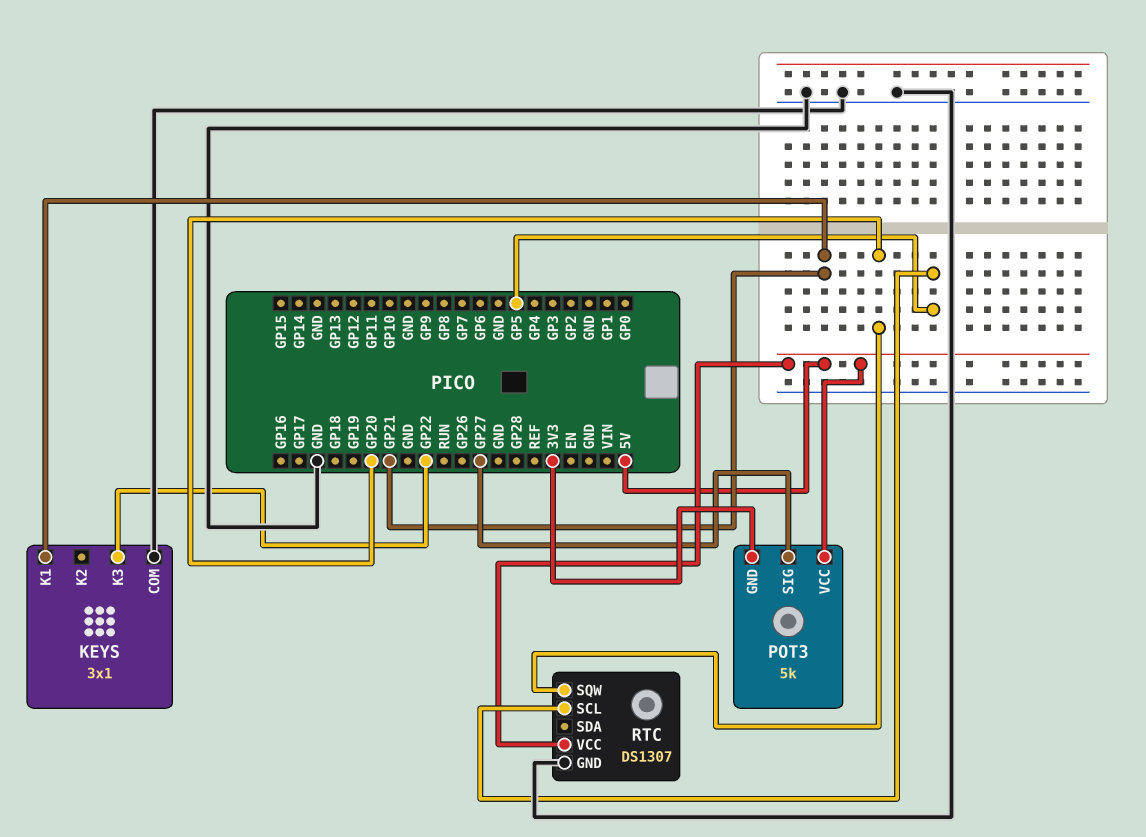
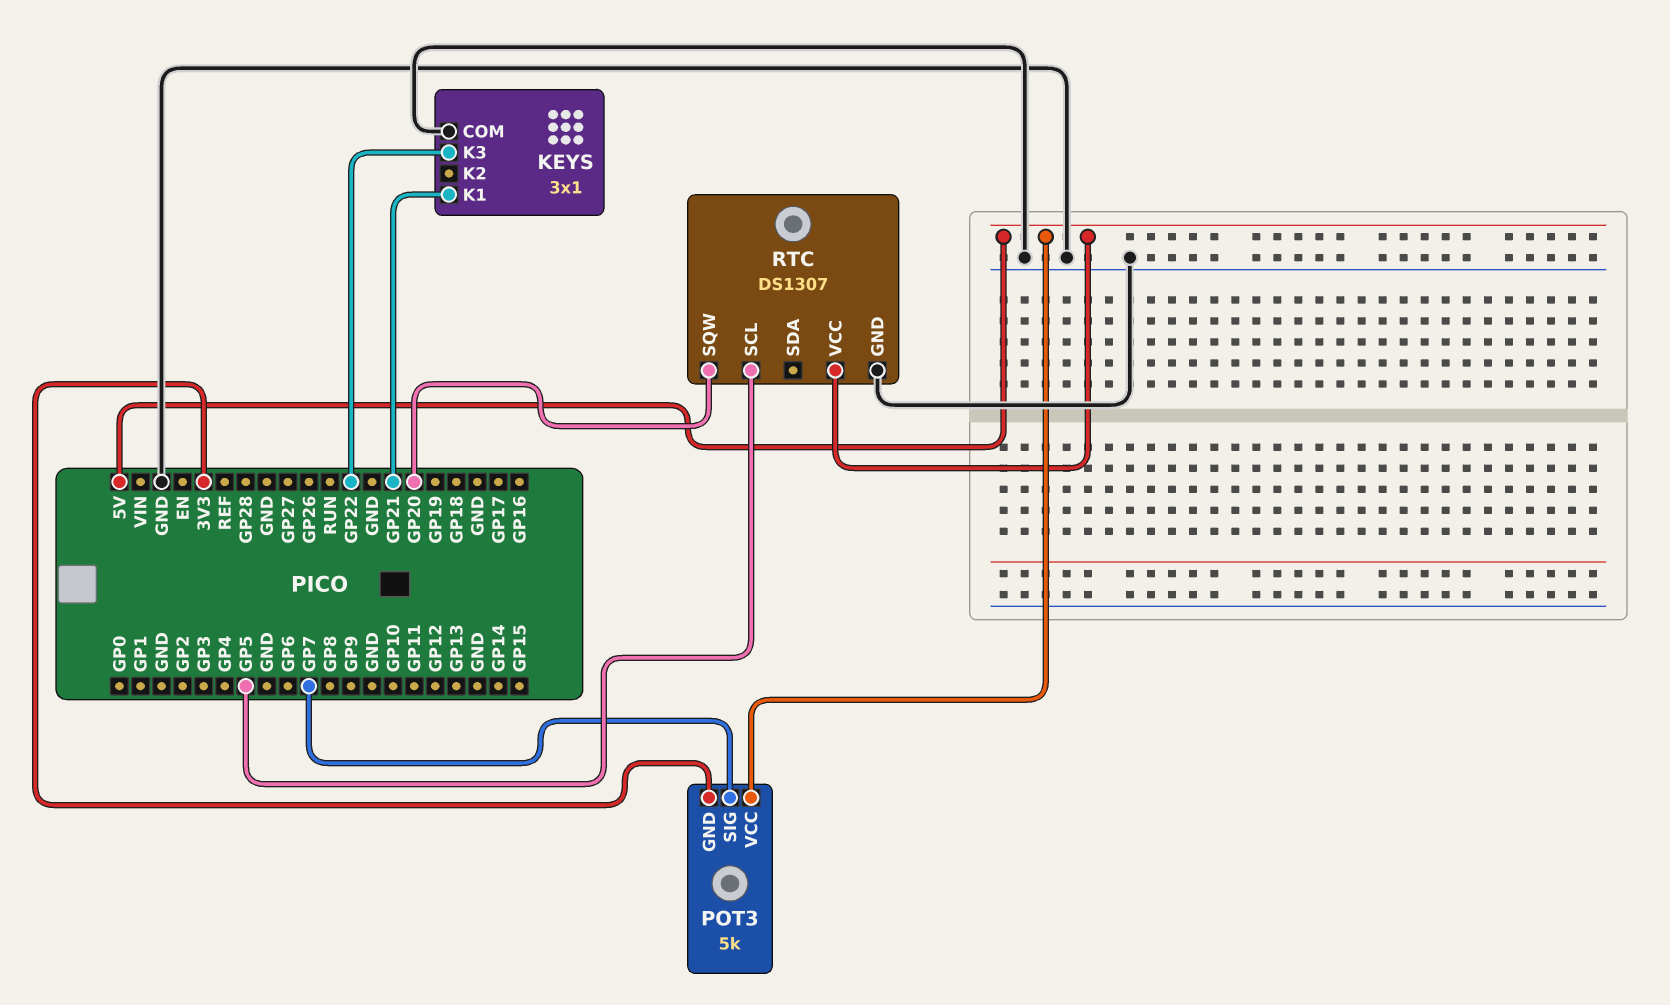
POT3 pin SIG: GP27 -> GP7

